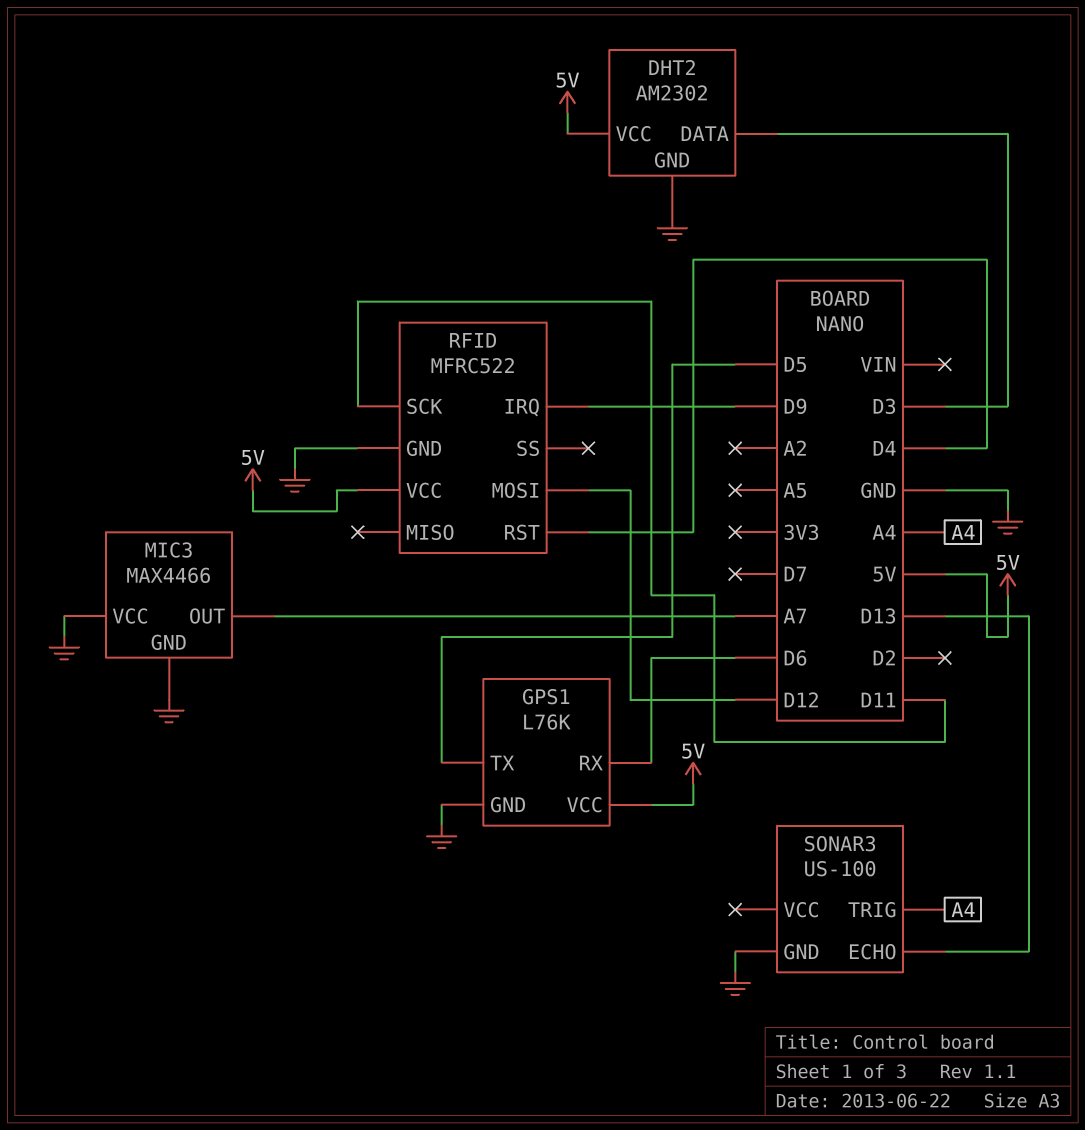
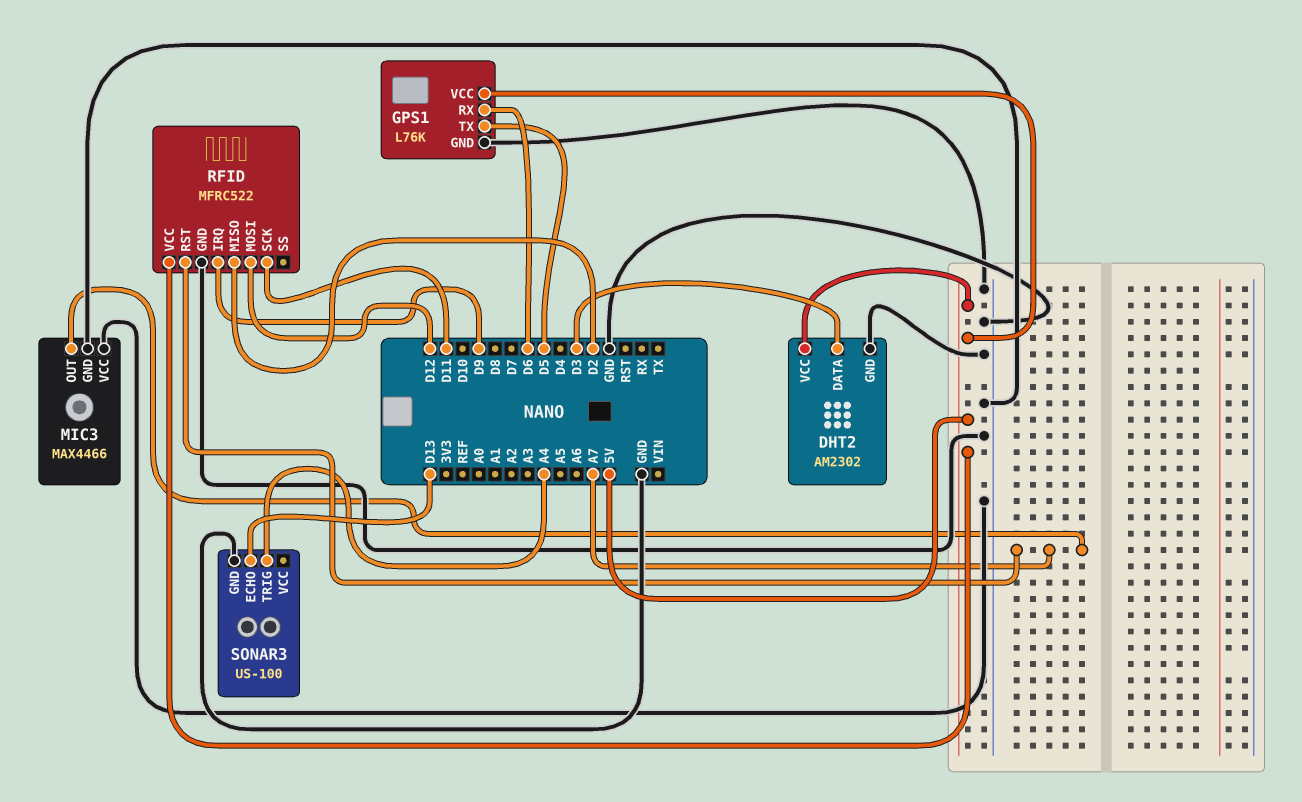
RFID pin MISO: none -> D2
RFID pin RST: D4 -> A7

